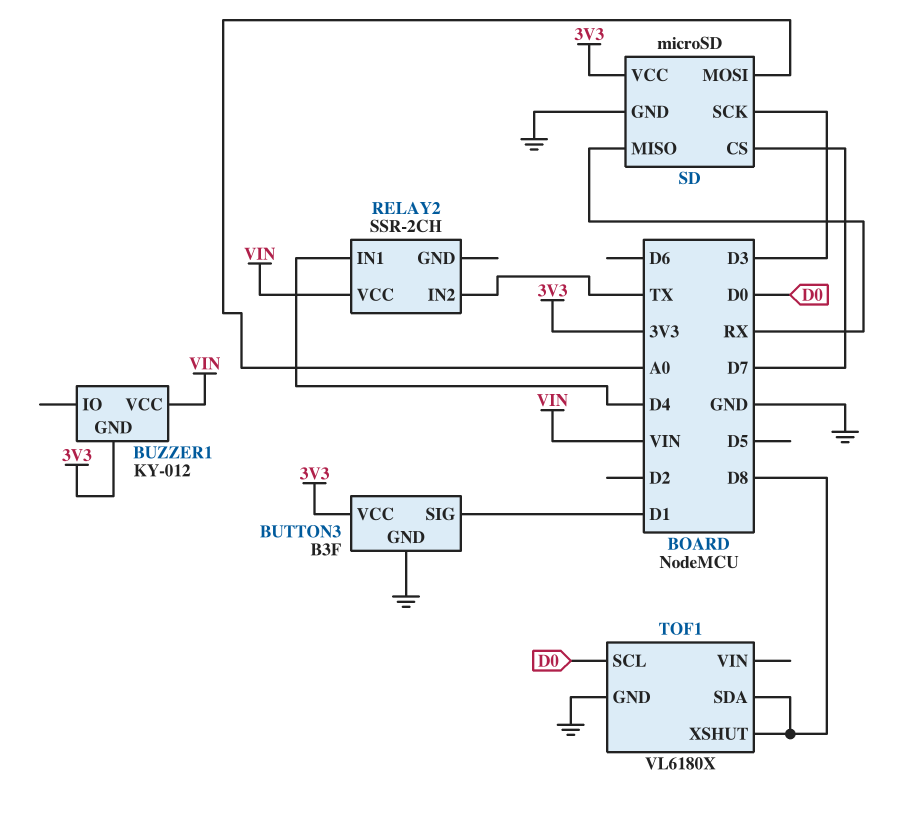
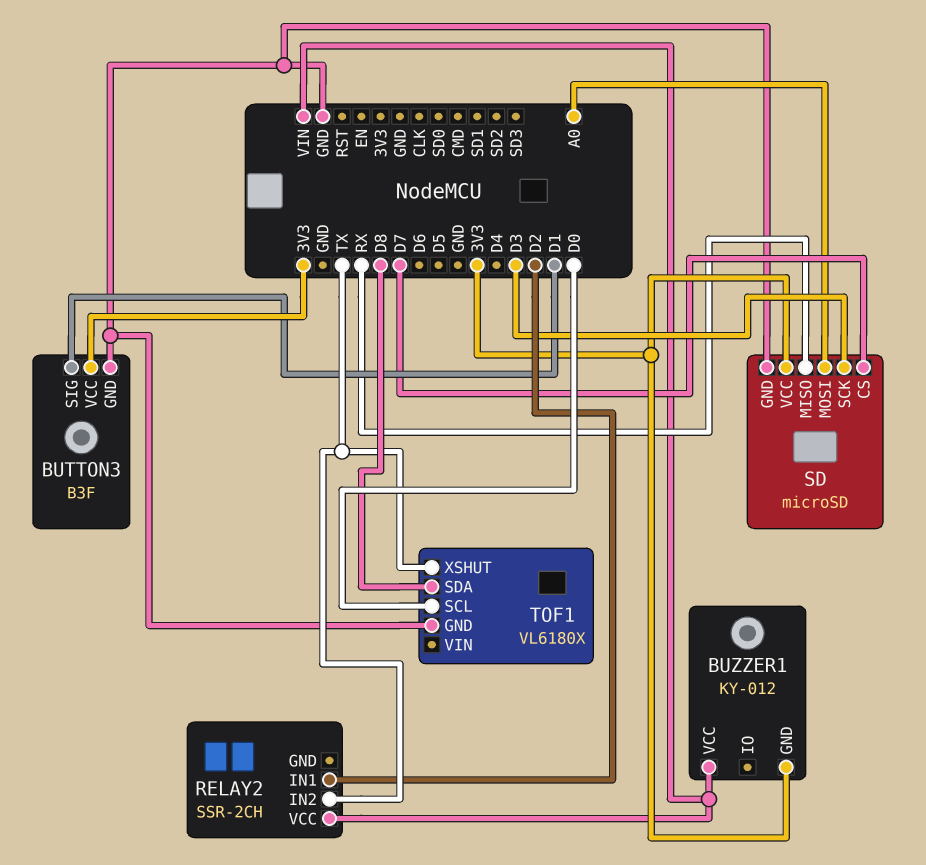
RELAY2 pin IN1: D4 -> D2
TOF1 pin XSHUT: D8 -> TX

